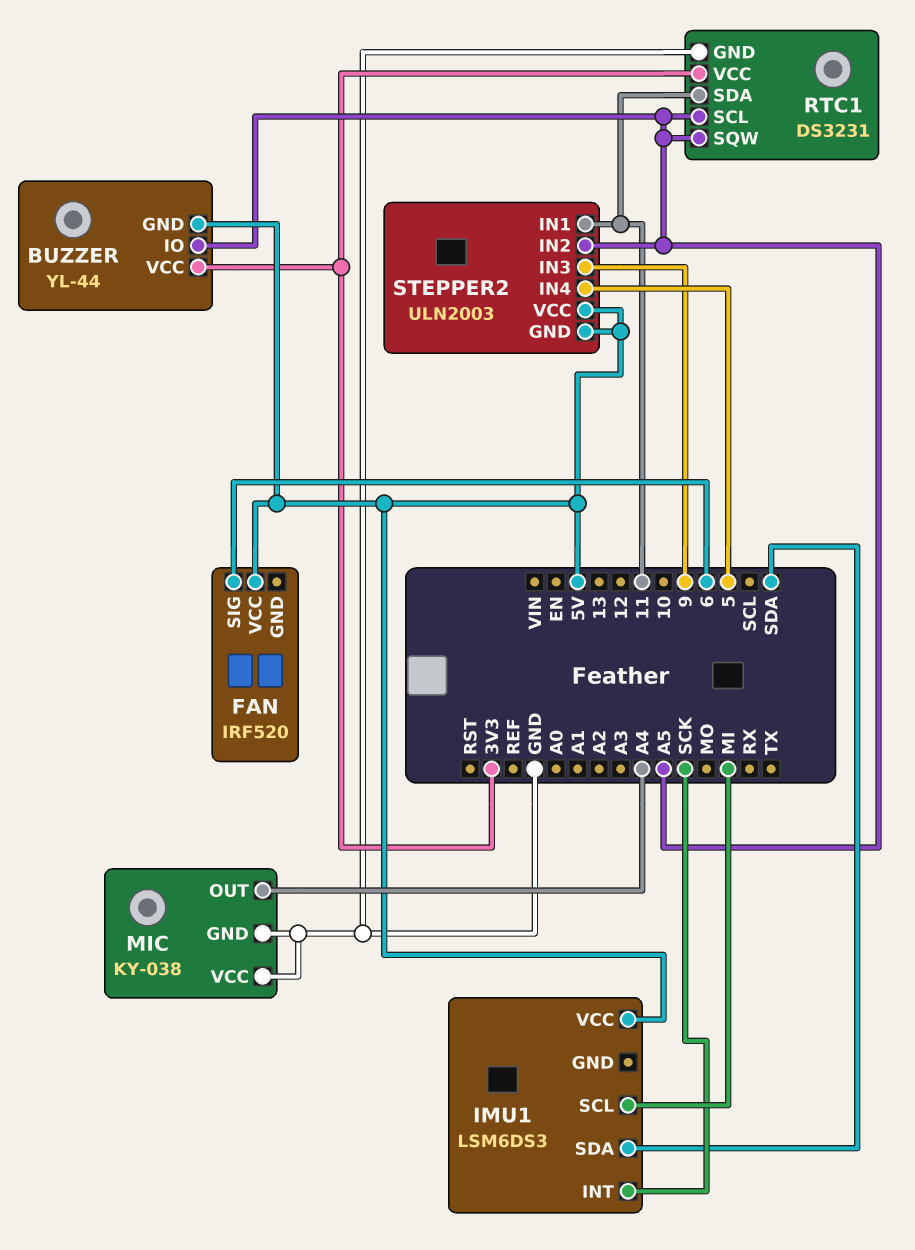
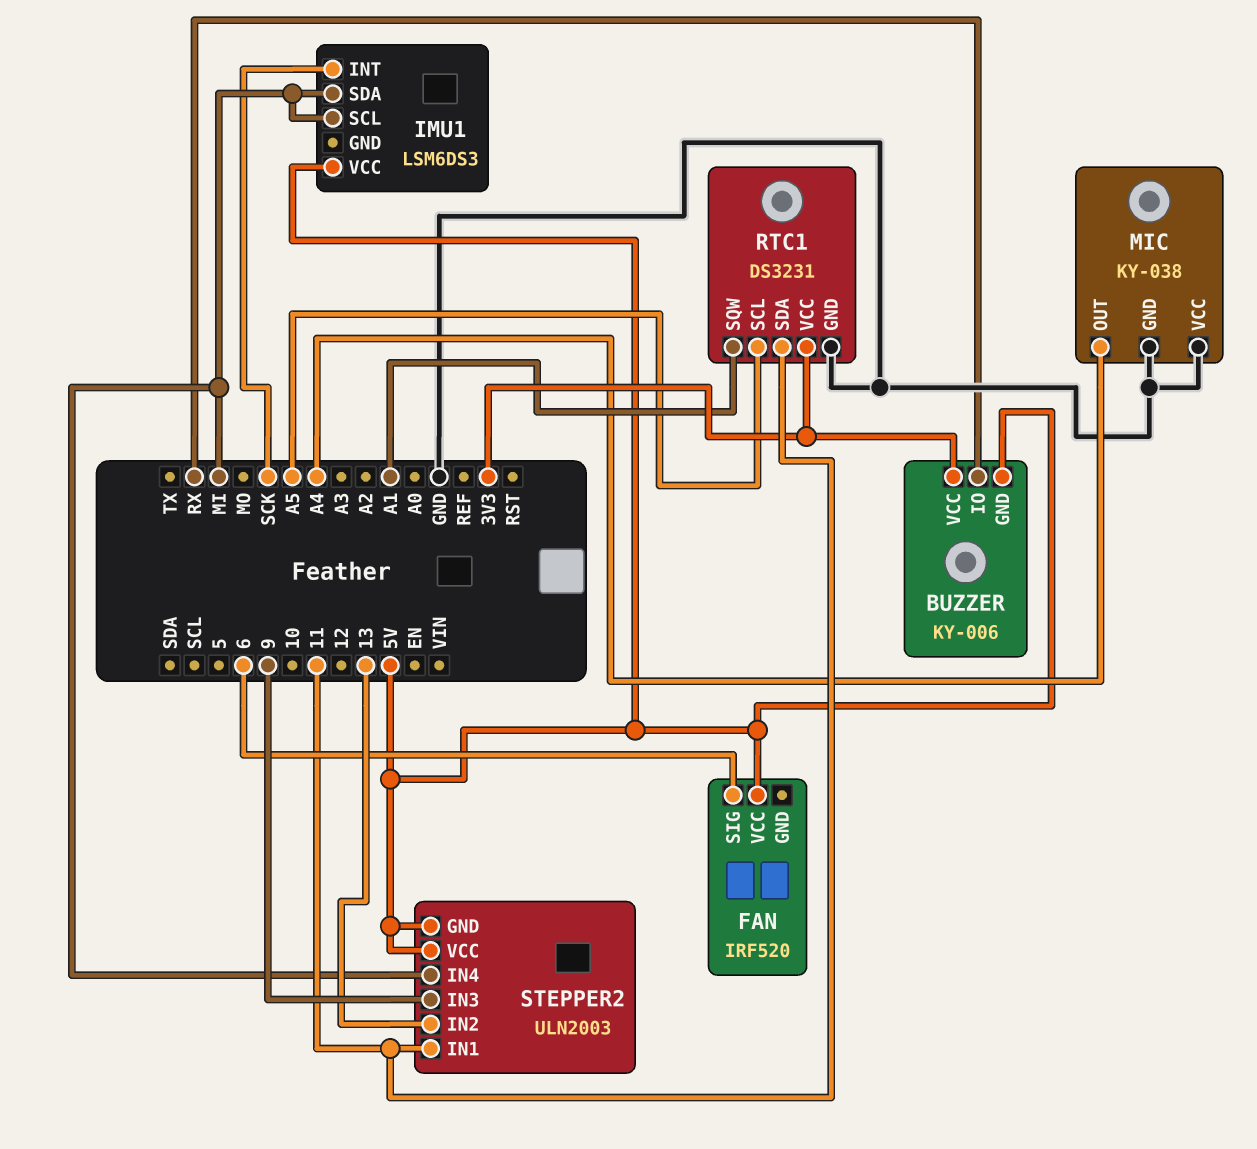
BUZZER: YL-44 -> KY-006
BUZZER pin IO: A5 -> RX
IMU1 pin SDA: SDA -> MI
RTC1 pin SQW: A5 -> A1
STEPPER2 pin IN2: A5 -> 13
STEPPER2 pin IN4: 5 -> MI

